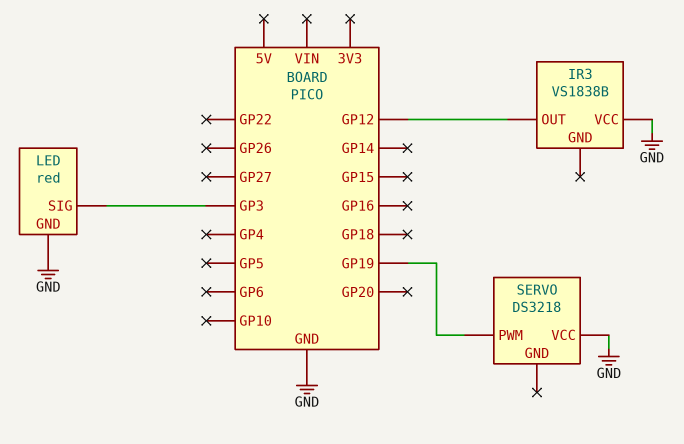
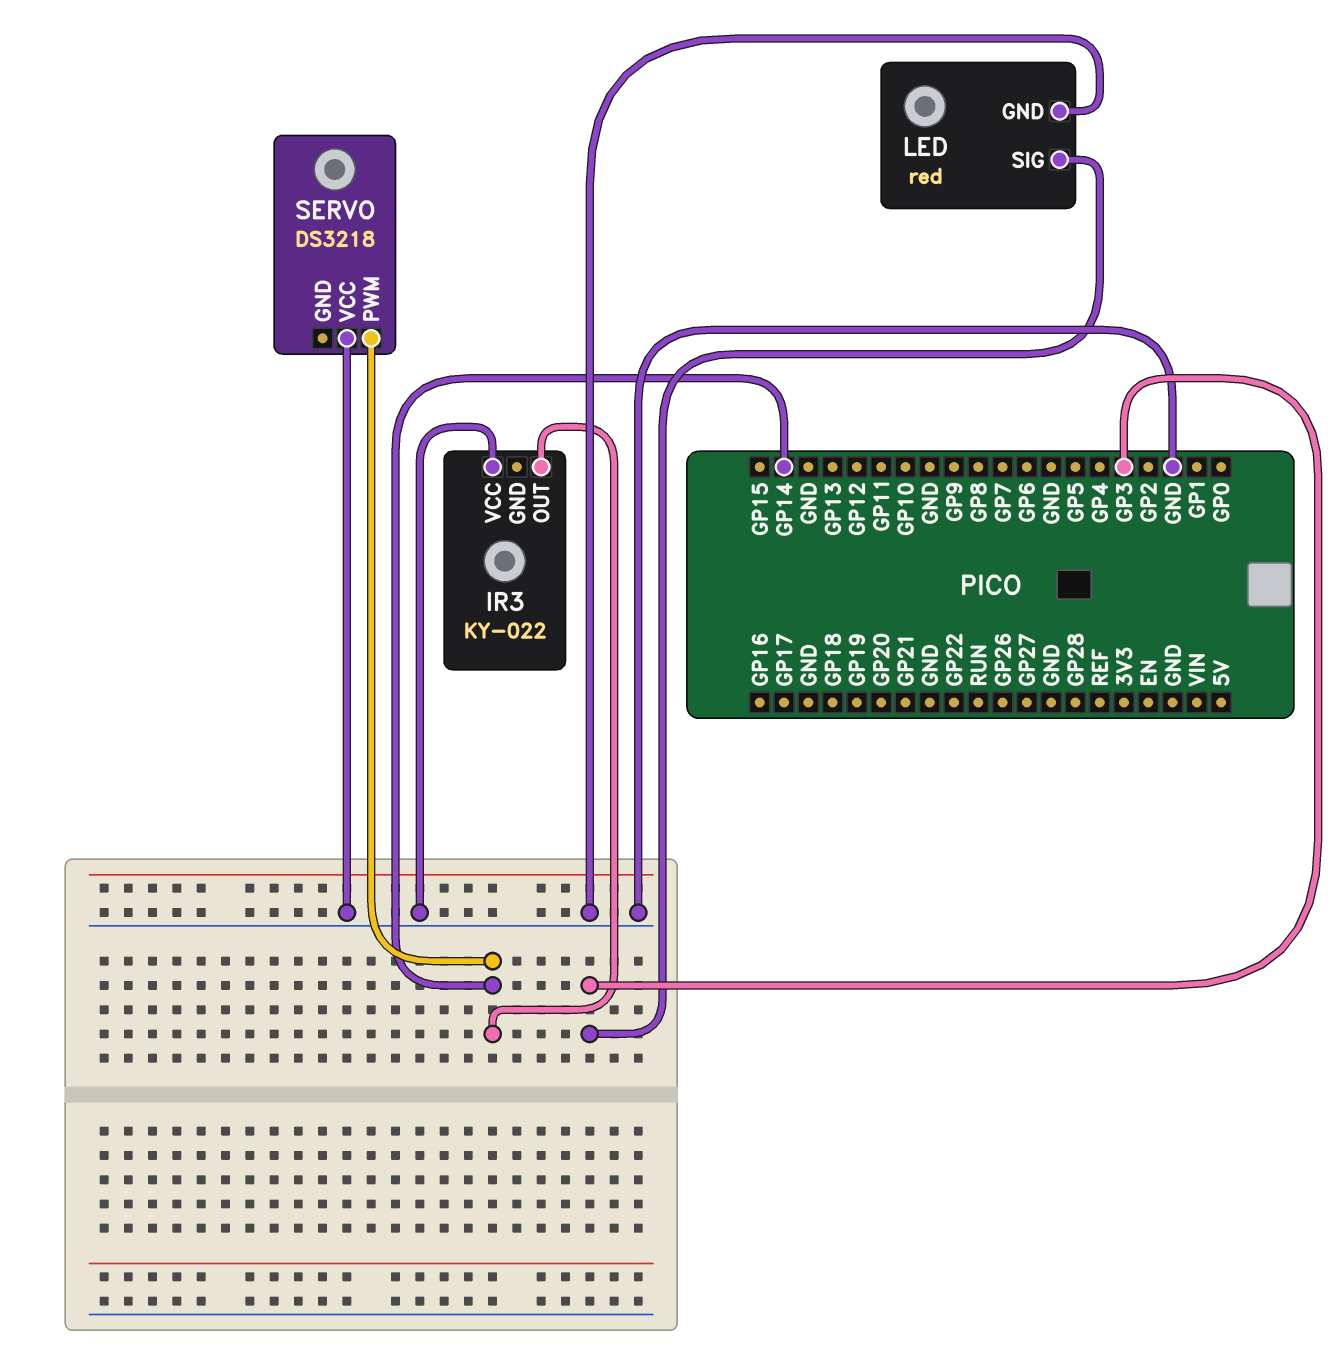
IR3: VS1838B -> KY-022
IR3 pin OUT: GP12 -> GP14
SERVO pin PWM: GP19 -> GP14

